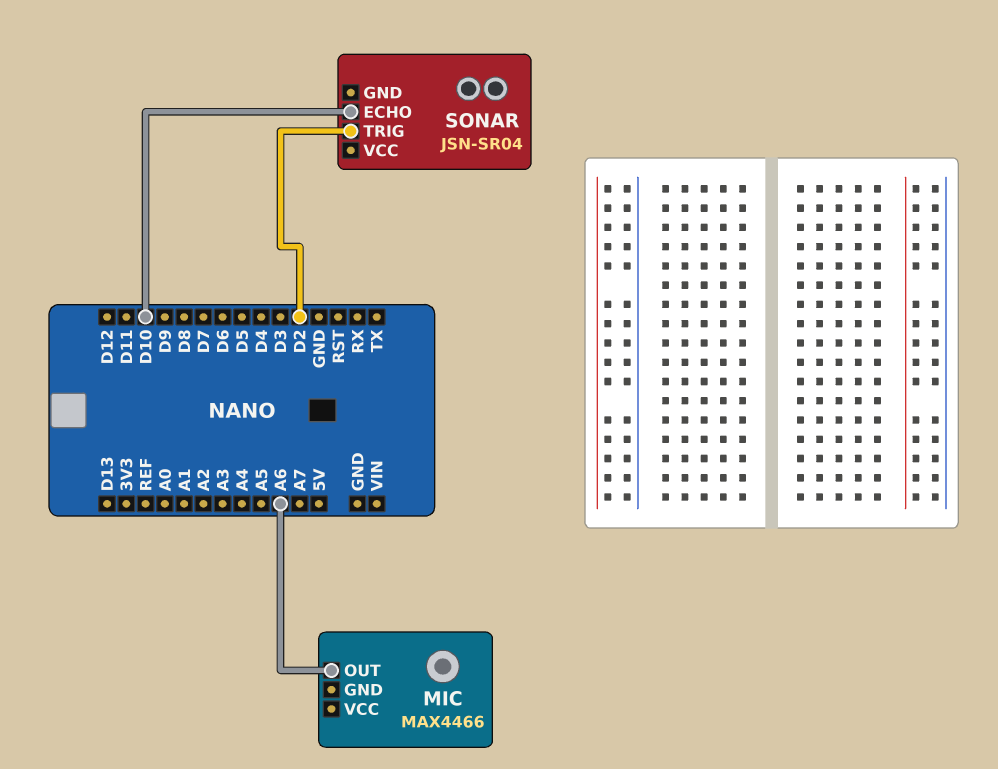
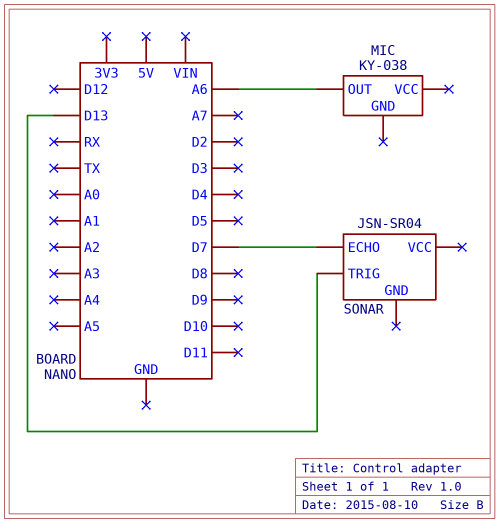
MIC: MAX4466 -> KY-038
SONAR pin ECHO: D10 -> D7
SONAR pin TRIG: D2 -> D13

